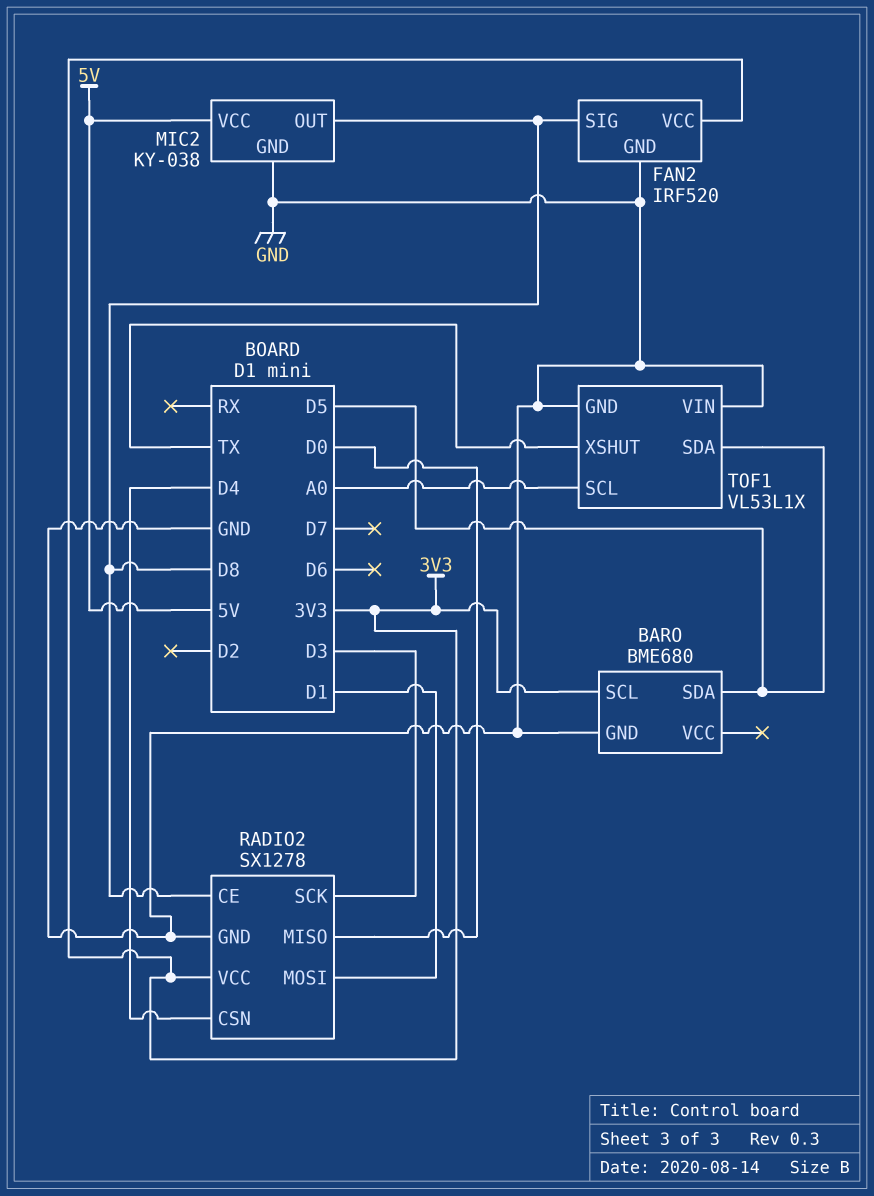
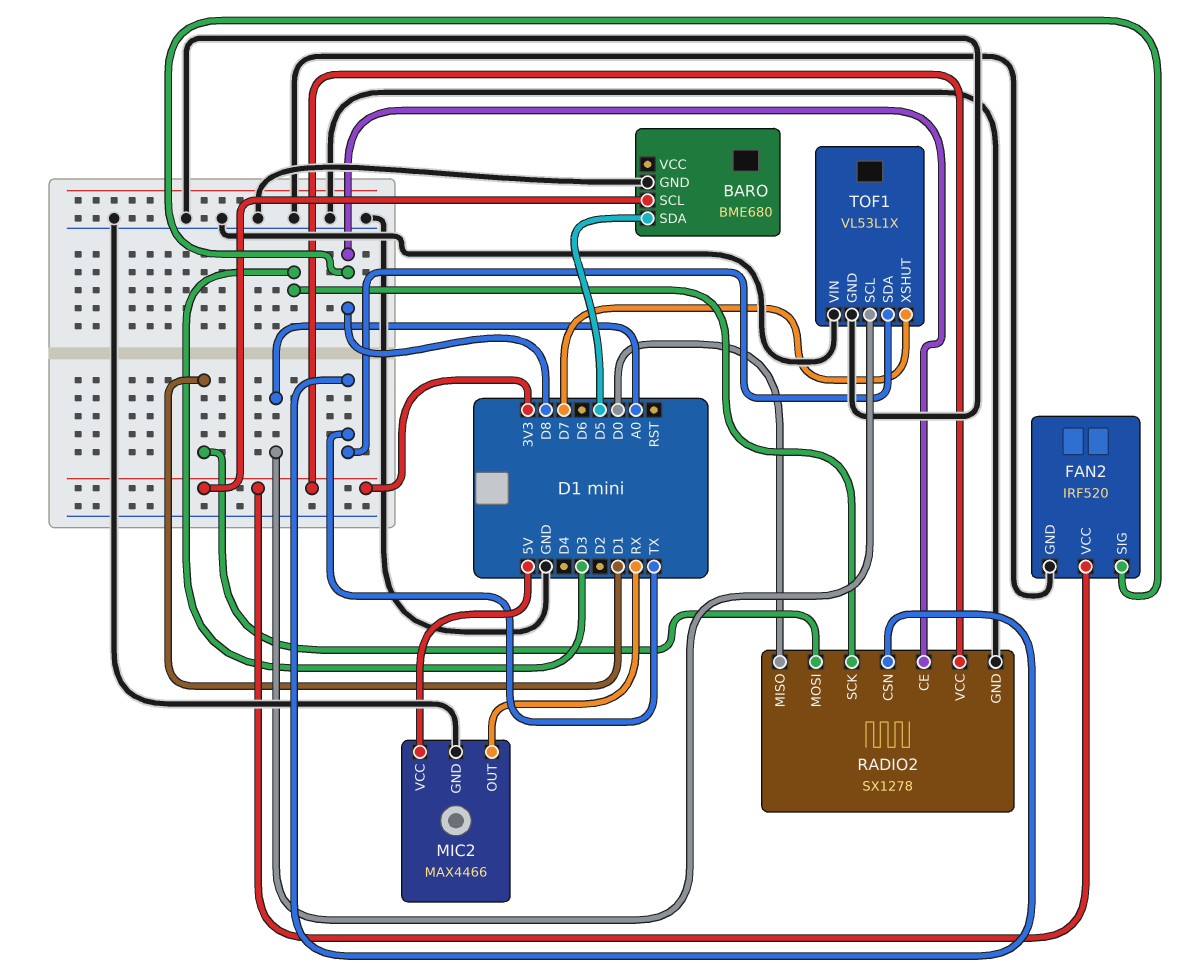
MIC2: KY-038 -> MAX4466
MIC2 pin OUT: D8 -> RX
RADIO2 pin CSN: D4 -> TX
TOF1 pin SDA: D5 -> TX
TOF1 pin XSHUT: TX -> D7

